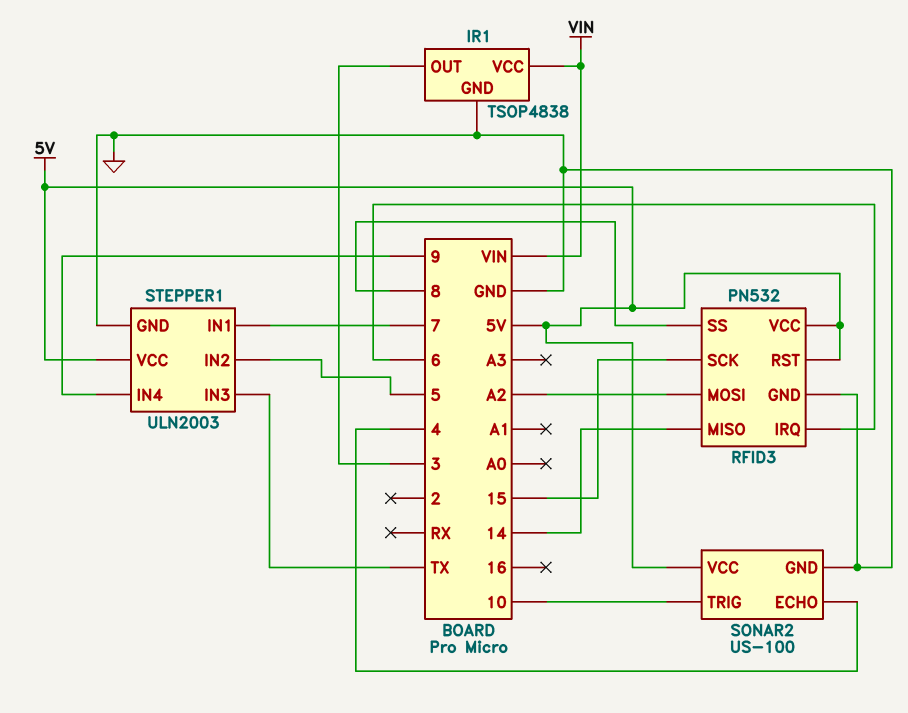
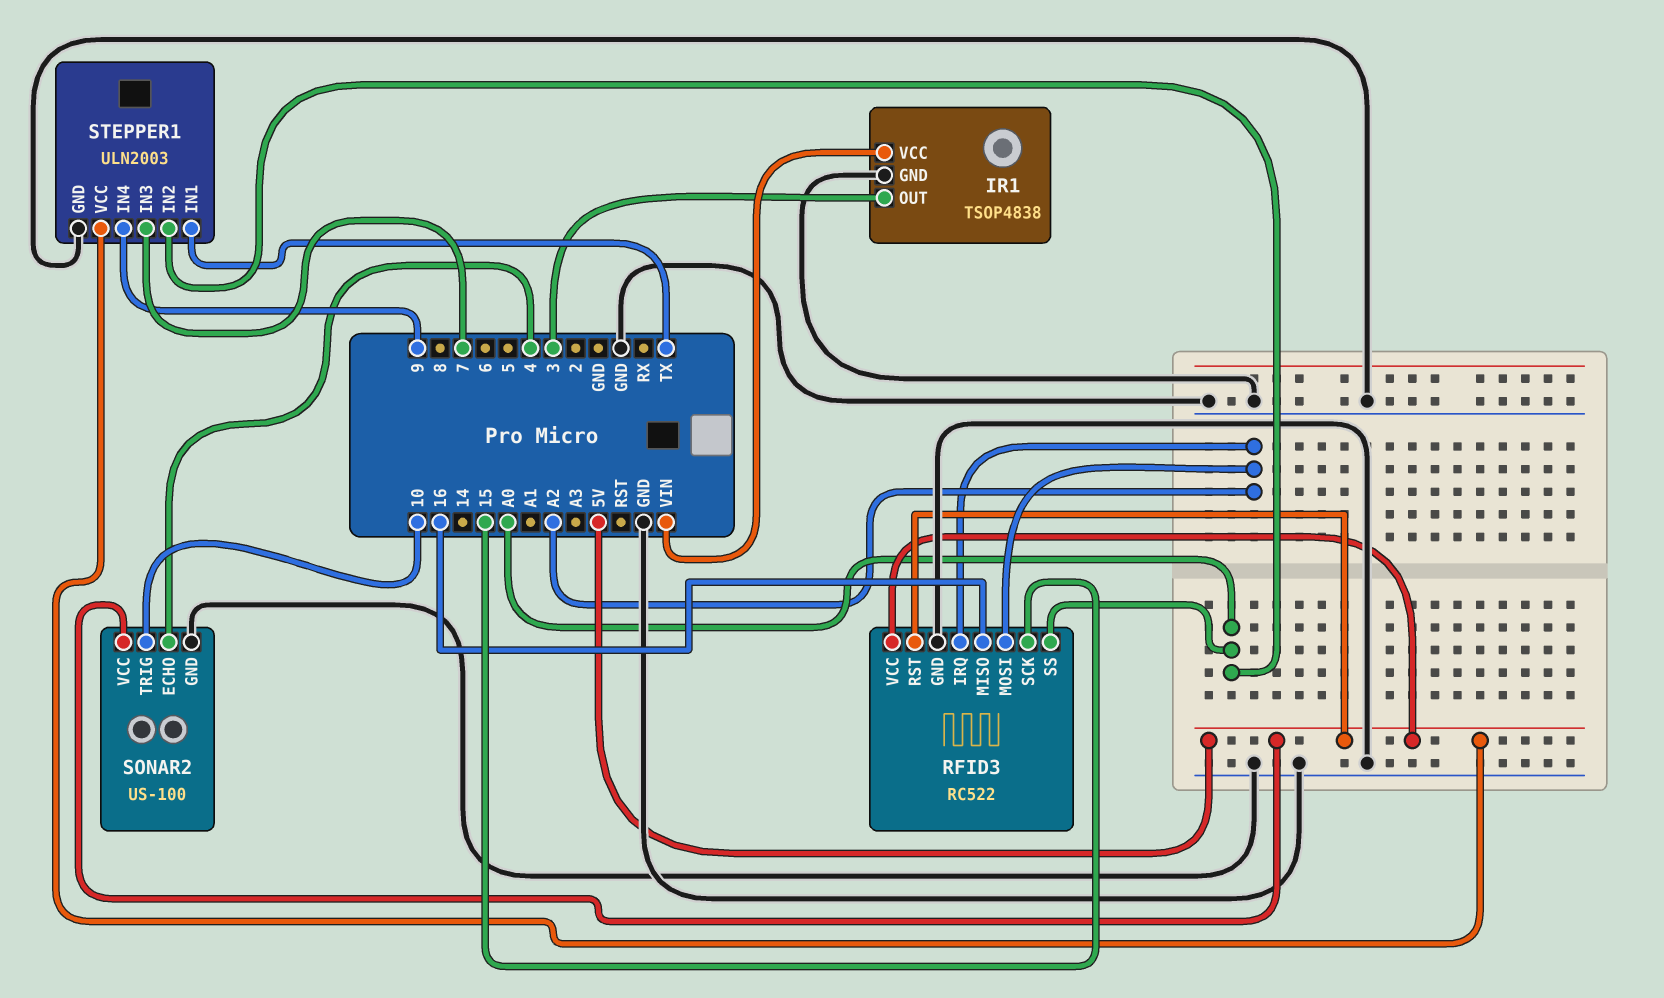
RFID3: PN532 -> RC522
RFID3 pin IRQ: 6 -> A2
RFID3 pin MISO: 14 -> 16
RFID3 pin SS: 8 -> A0
STEPPER1 pin IN1: 7 -> TX
STEPPER1 pin IN2: 5 -> A0
STEPPER1 pin IN3: TX -> 7

